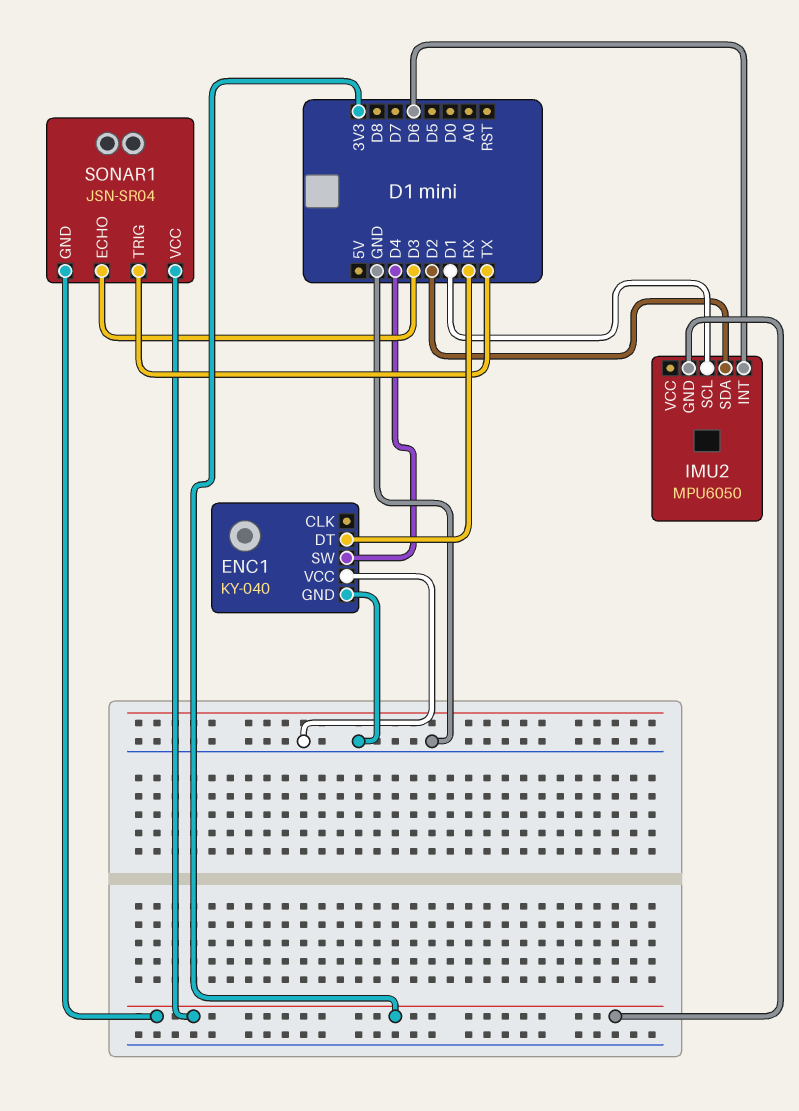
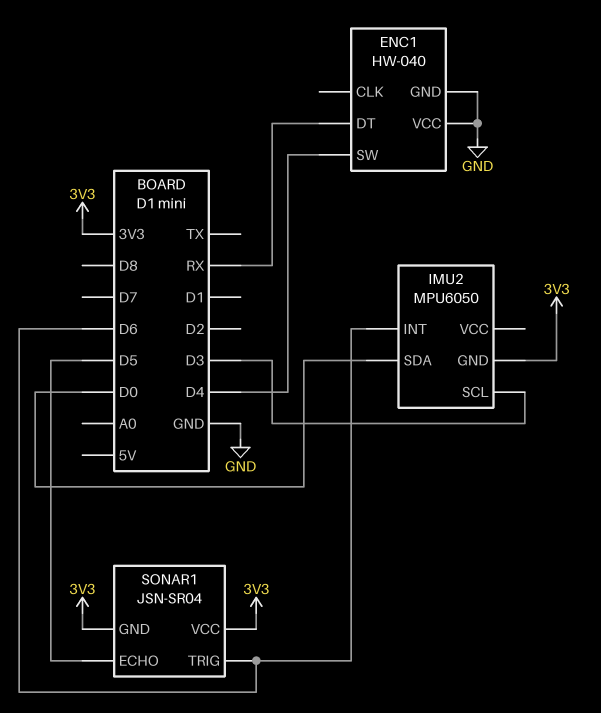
ENC1: KY-040 -> HW-040
IMU2 pin SCL: D1 -> D3
IMU2 pin SDA: D2 -> D0
SONAR1 pin ECHO: D3 -> D5
SONAR1 pin TRIG: TX -> D6

